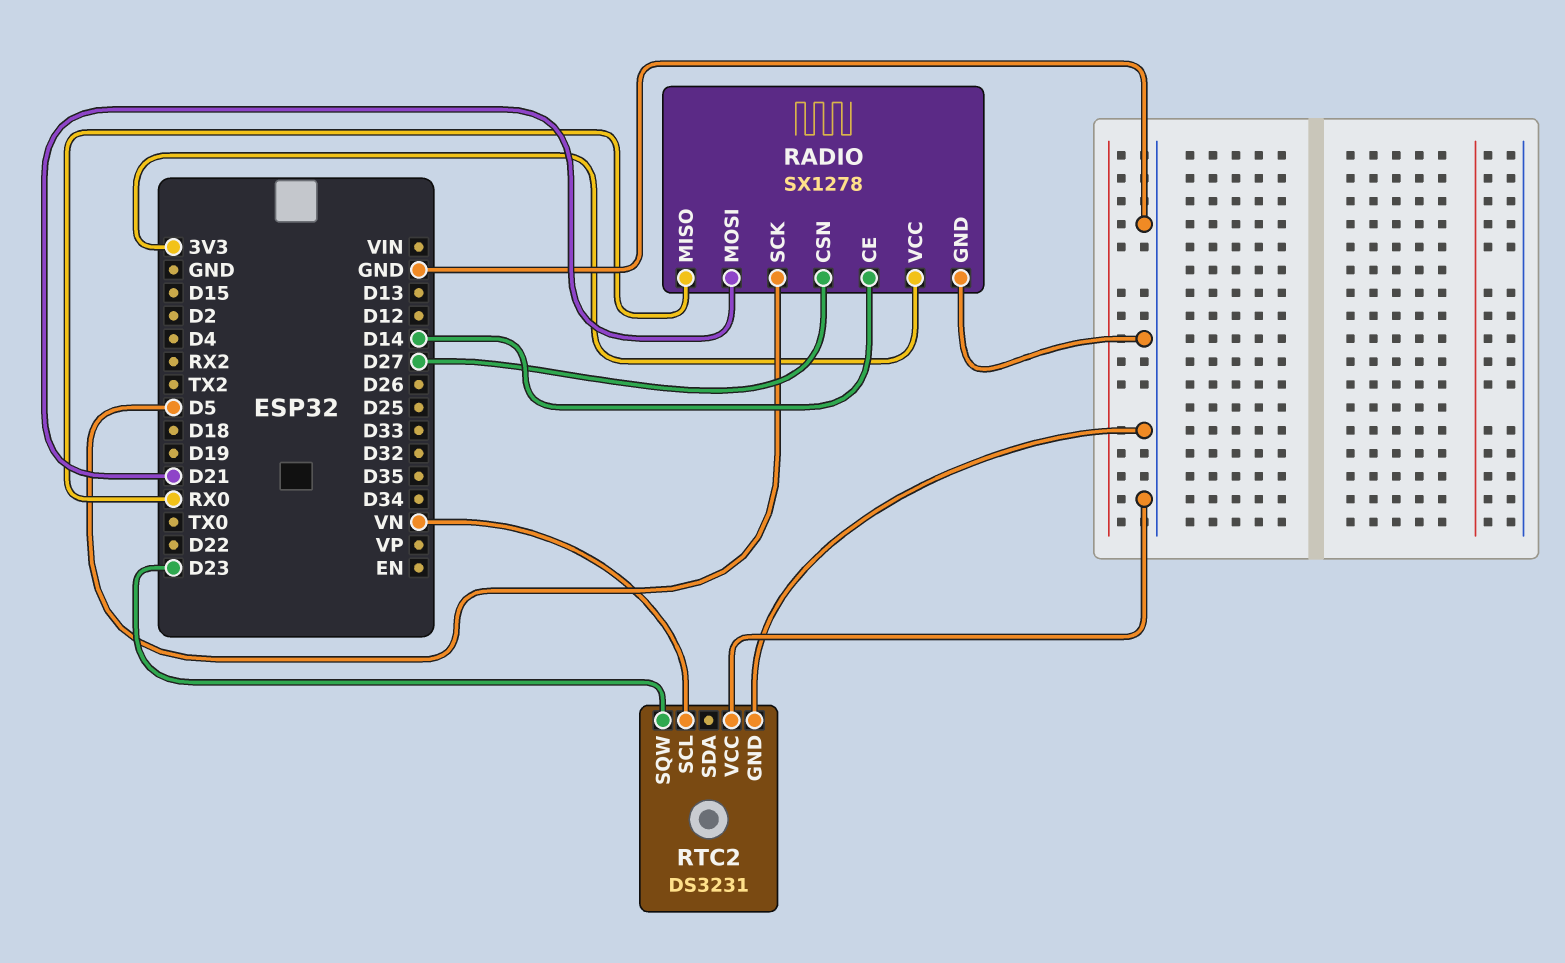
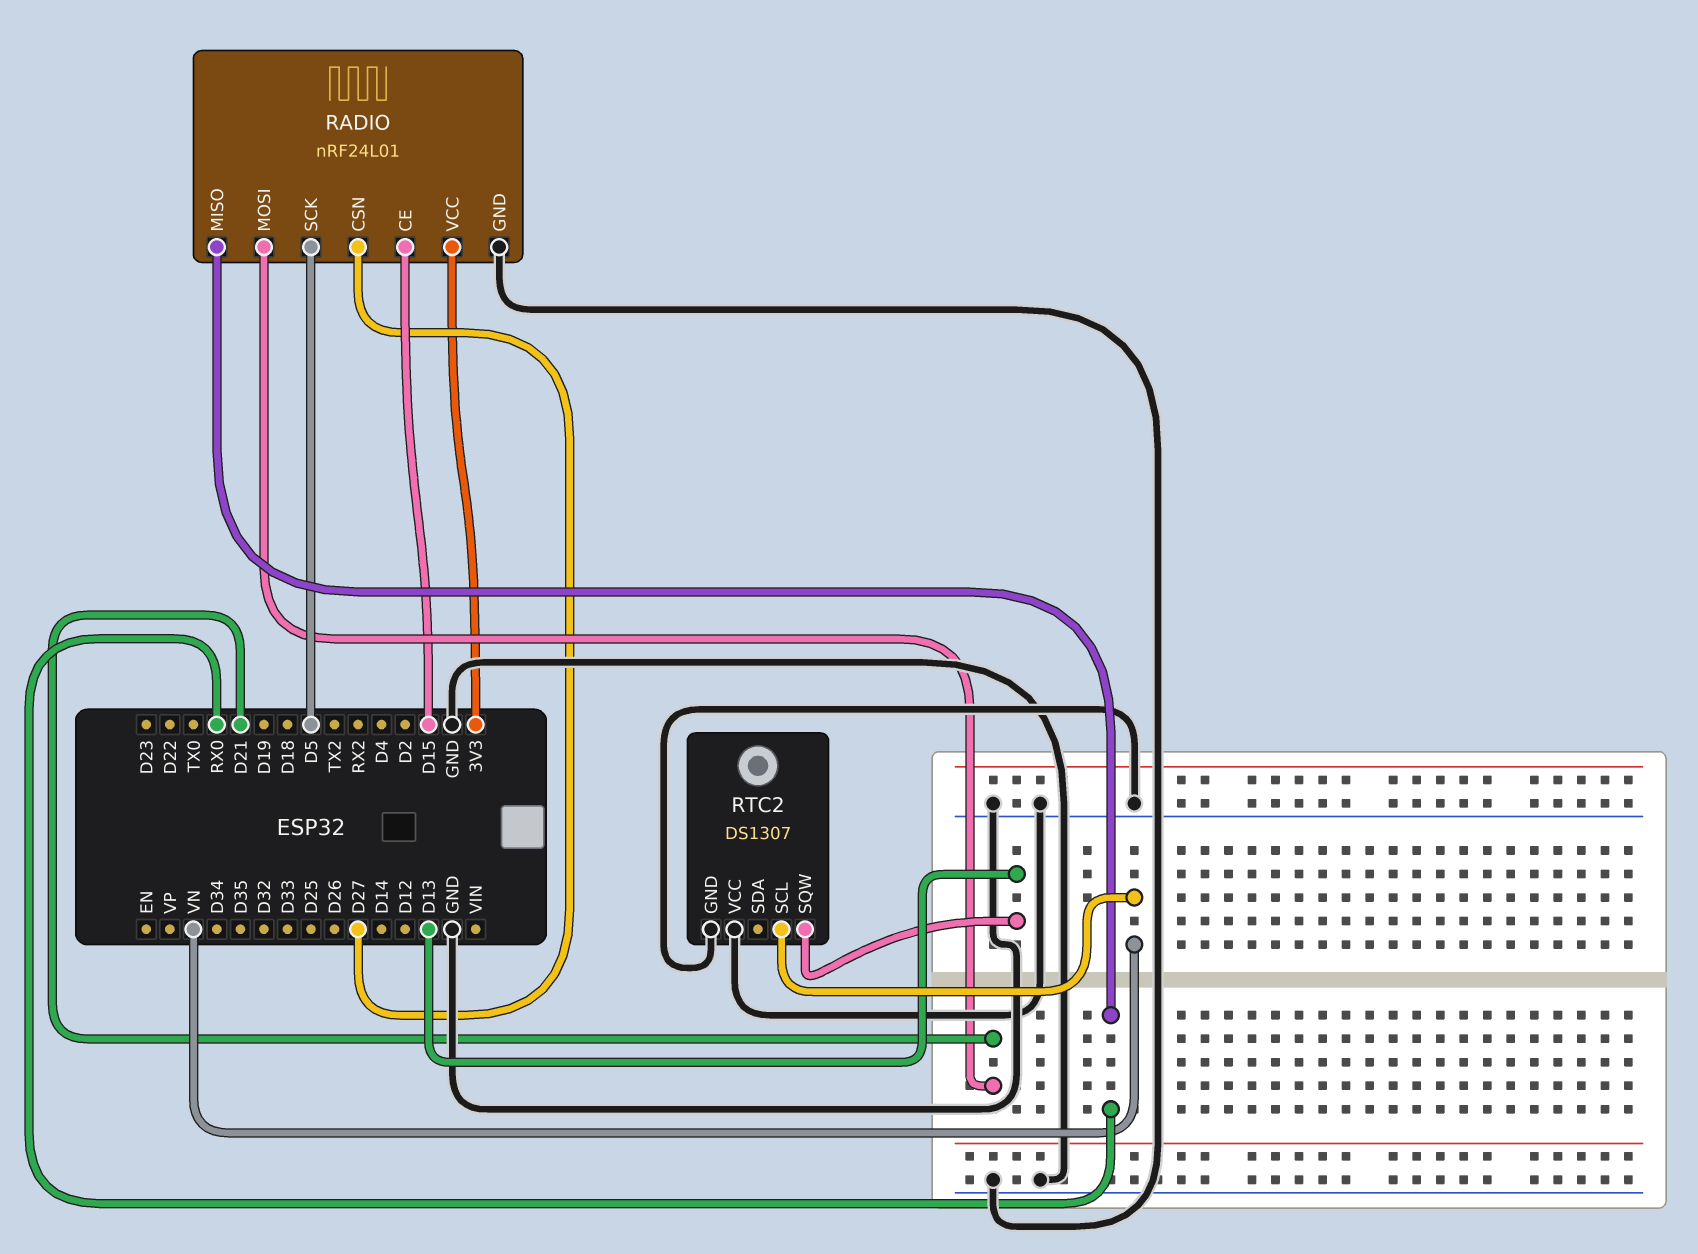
RADIO: SX1278 -> nRF24L01
RADIO pin CE: D14 -> D15
RTC2: DS3231 -> DS1307
RTC2 pin SQW: D23 -> D13

